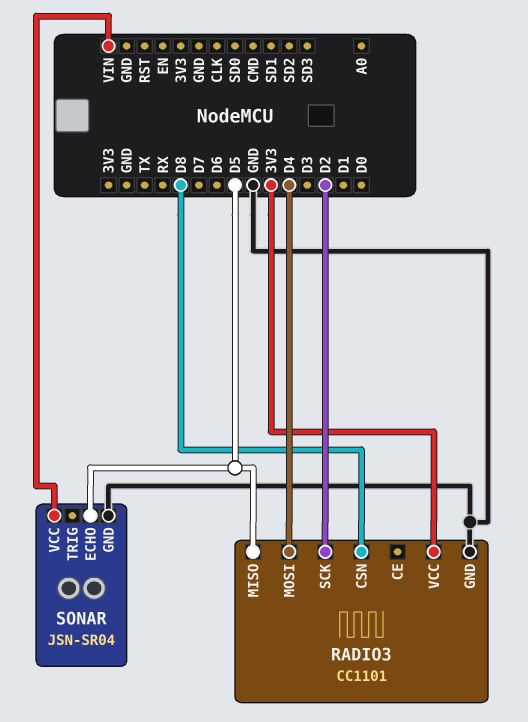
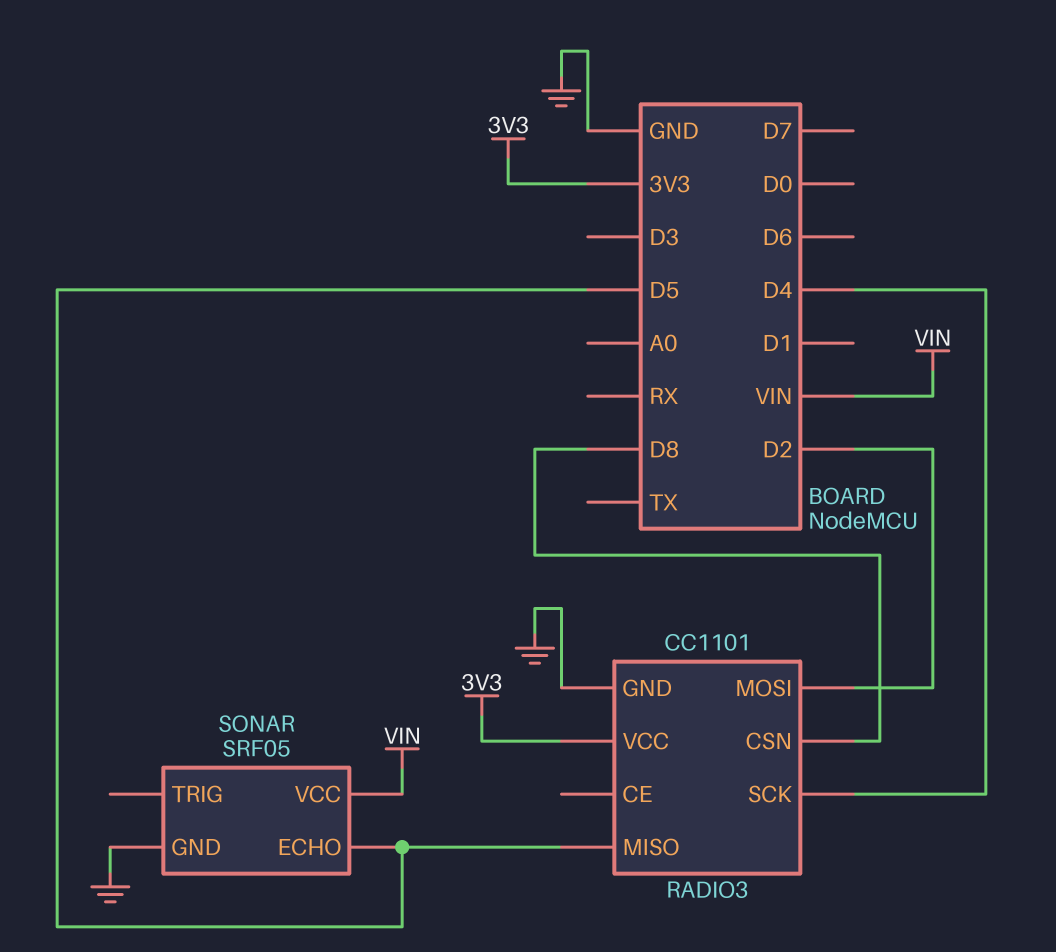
RADIO3 pin MOSI: D4 -> D2
RADIO3 pin SCK: D2 -> D4
SONAR: JSN-SR04 -> SRF05

